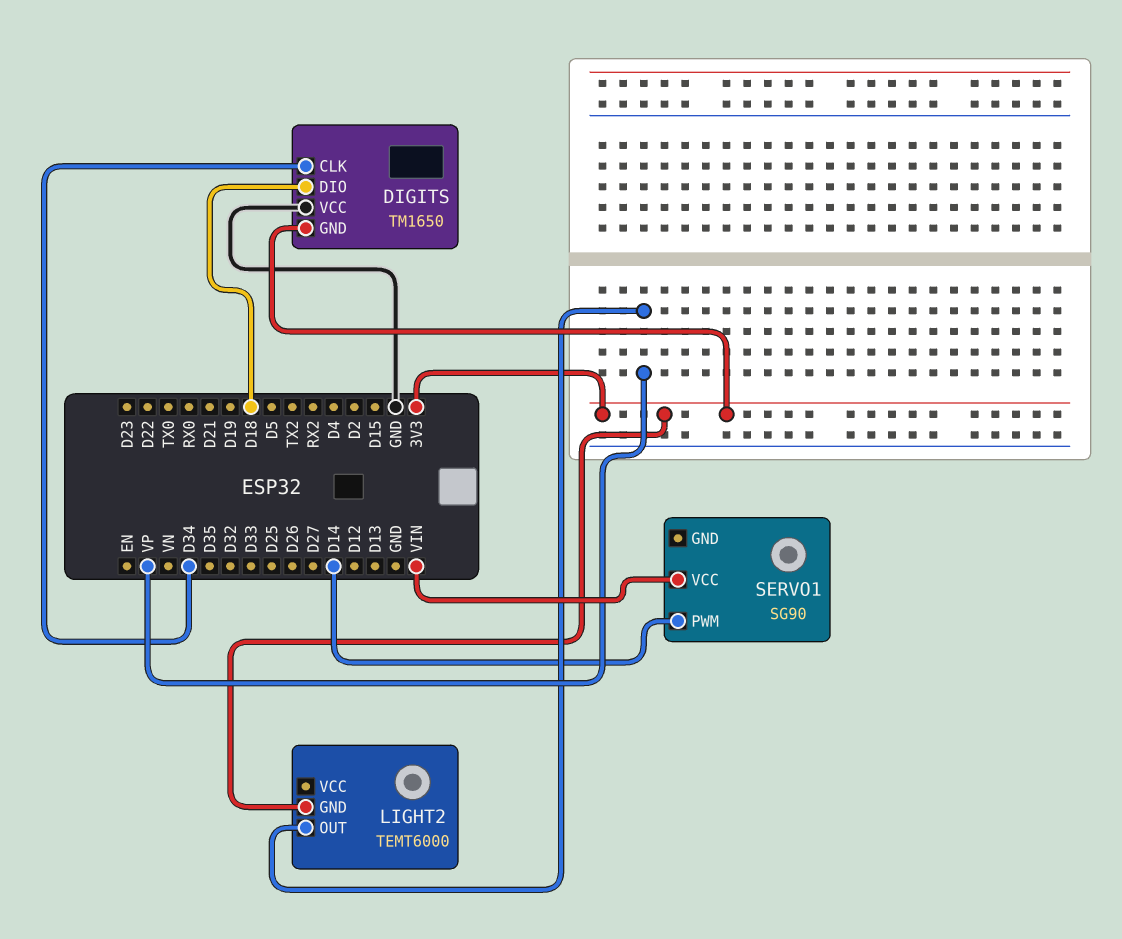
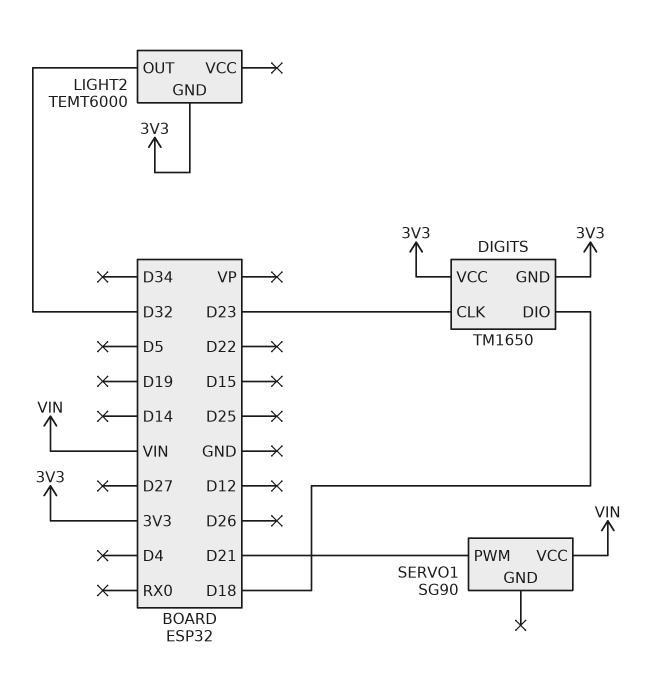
DIGITS pin CLK: D34 -> D23
DIGITS pin VCC: GND -> 3V3
LIGHT2 pin OUT: VP -> D32
SERVO1 pin PWM: D14 -> D21

